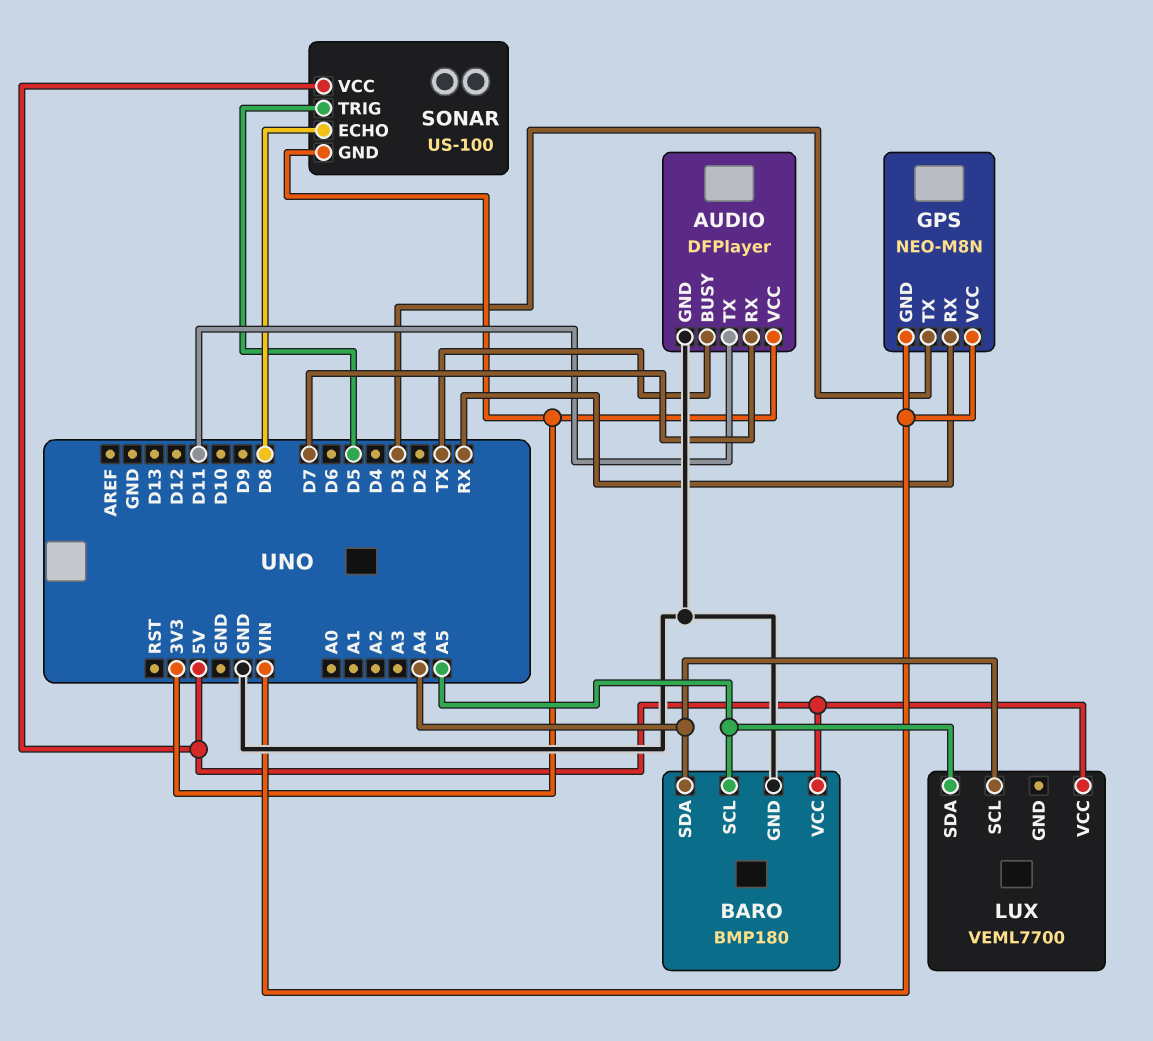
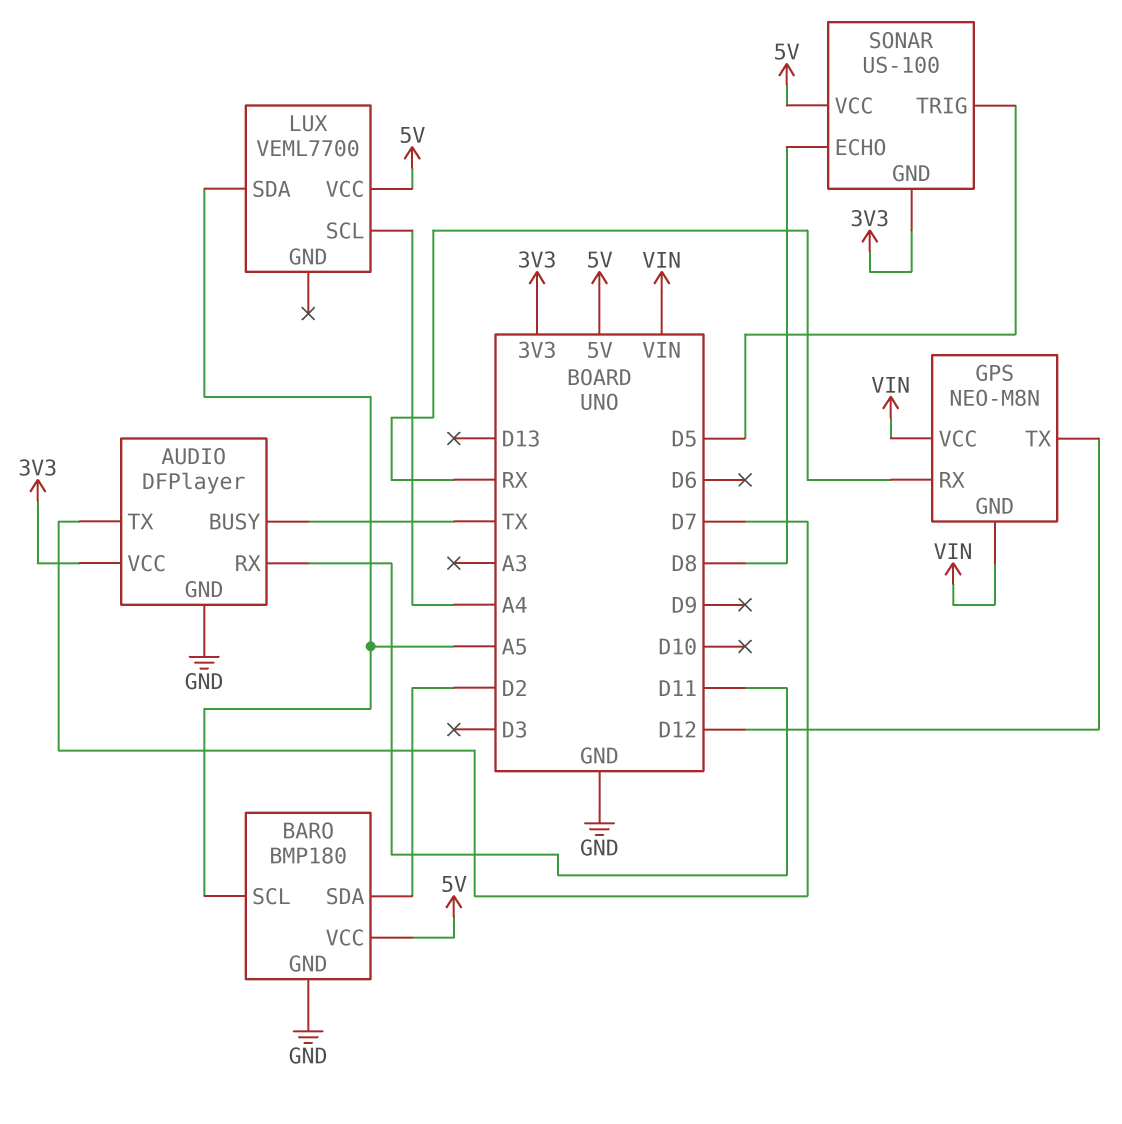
AUDIO pin RX: D7 -> D11
AUDIO pin TX: D11 -> D7
BARO pin SDA: A4 -> D2
GPS pin TX: D3 -> D12

